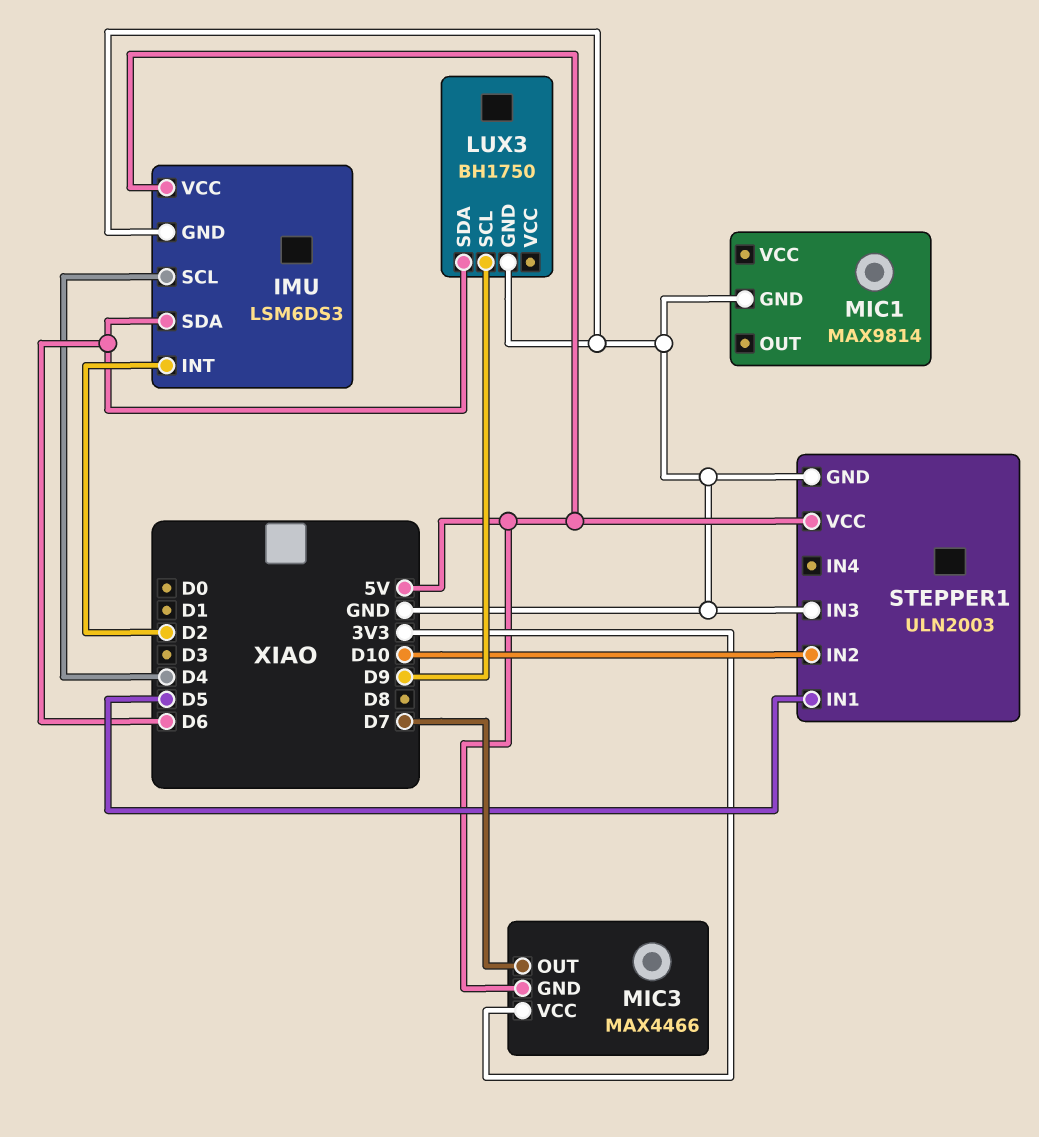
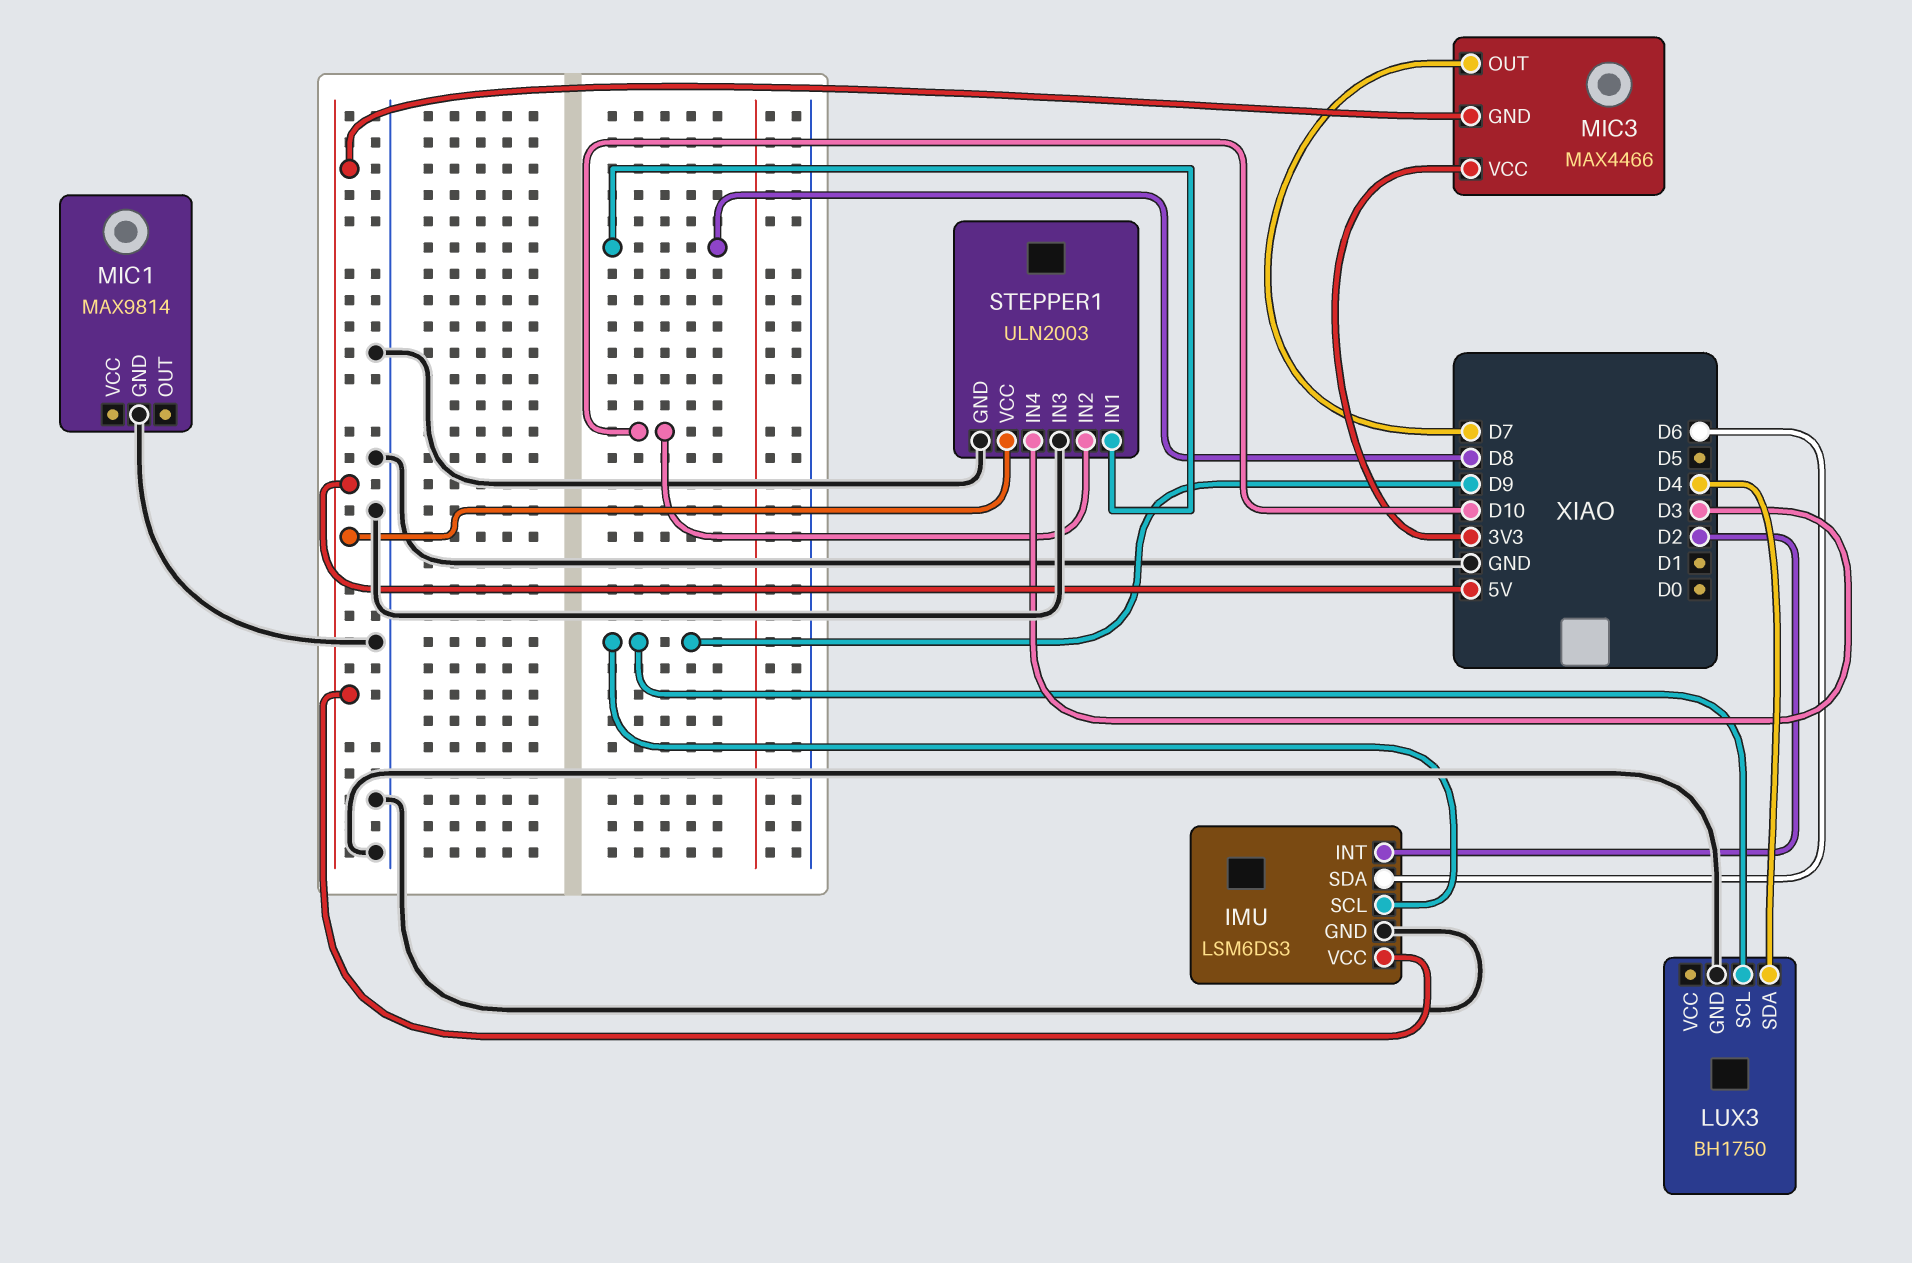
IMU pin SCL: D4 -> D9
LUX3 pin SDA: D6 -> D4
STEPPER1 pin IN1: D5 -> D8
STEPPER1 pin IN4: none -> D3

